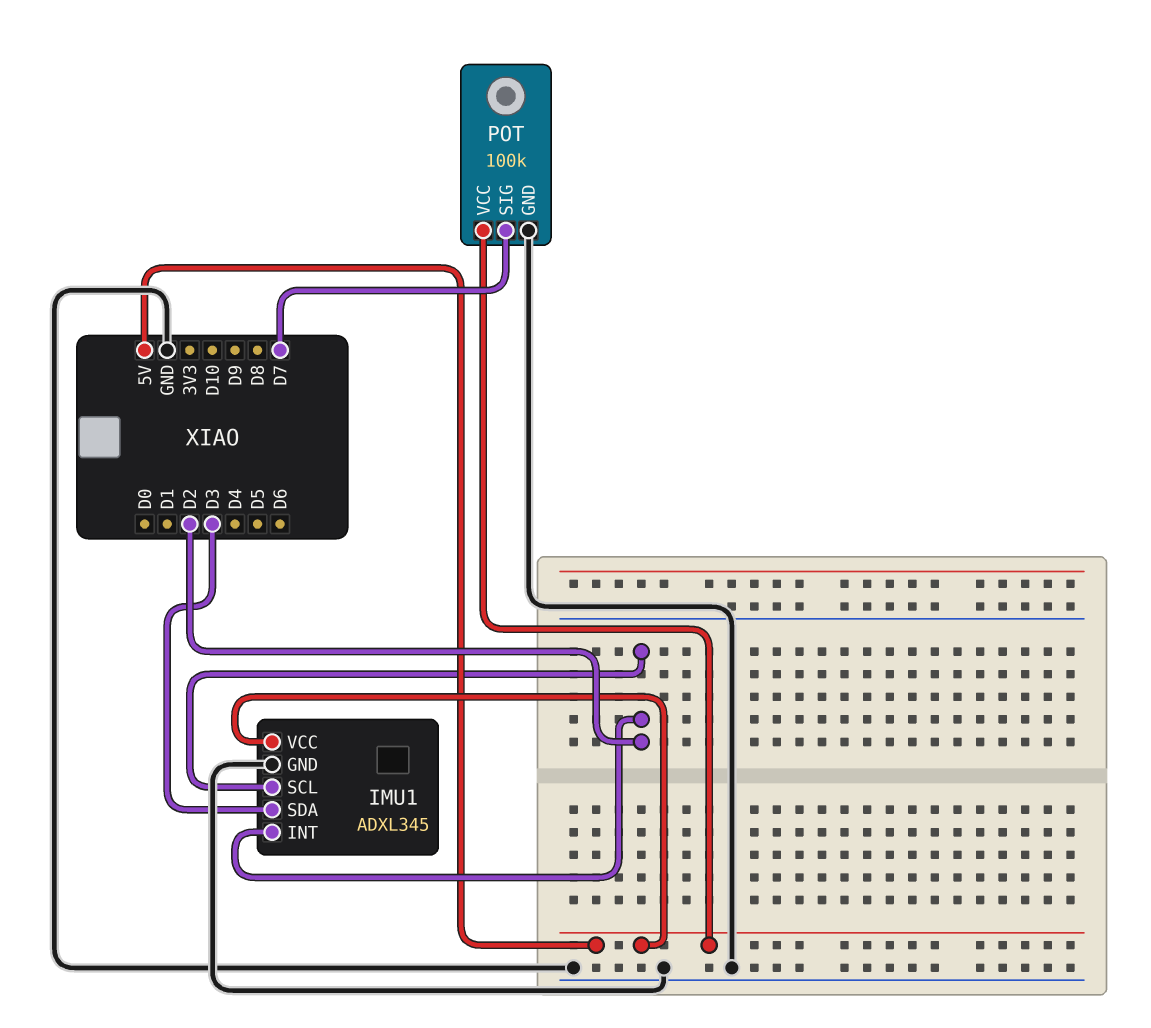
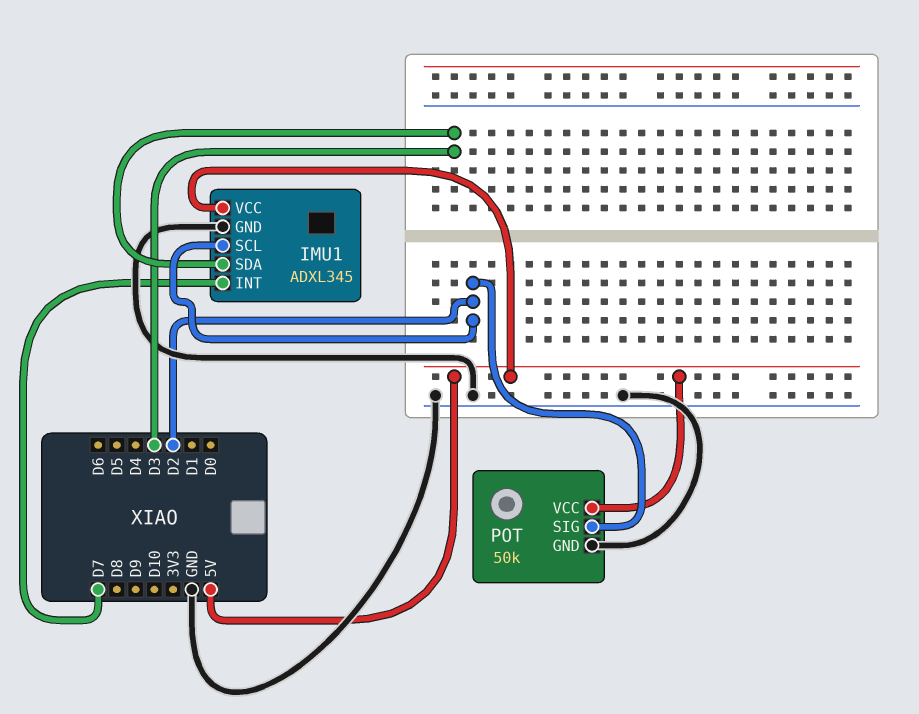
IMU1 pin INT: D2 -> D7
POT: 100k -> 50k
POT pin SIG: D7 -> D2

